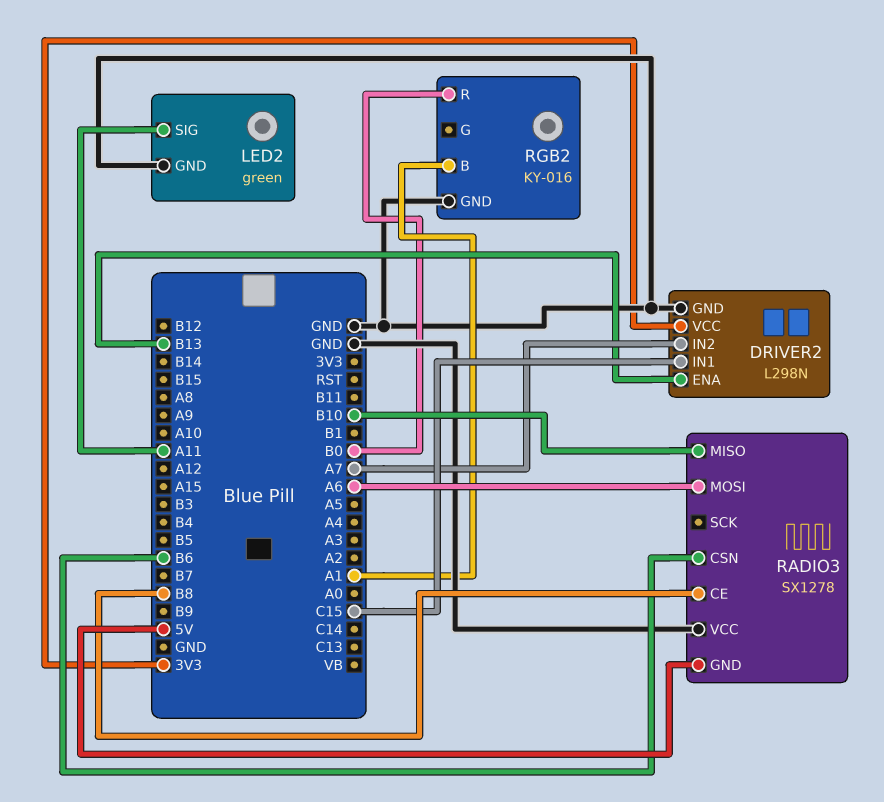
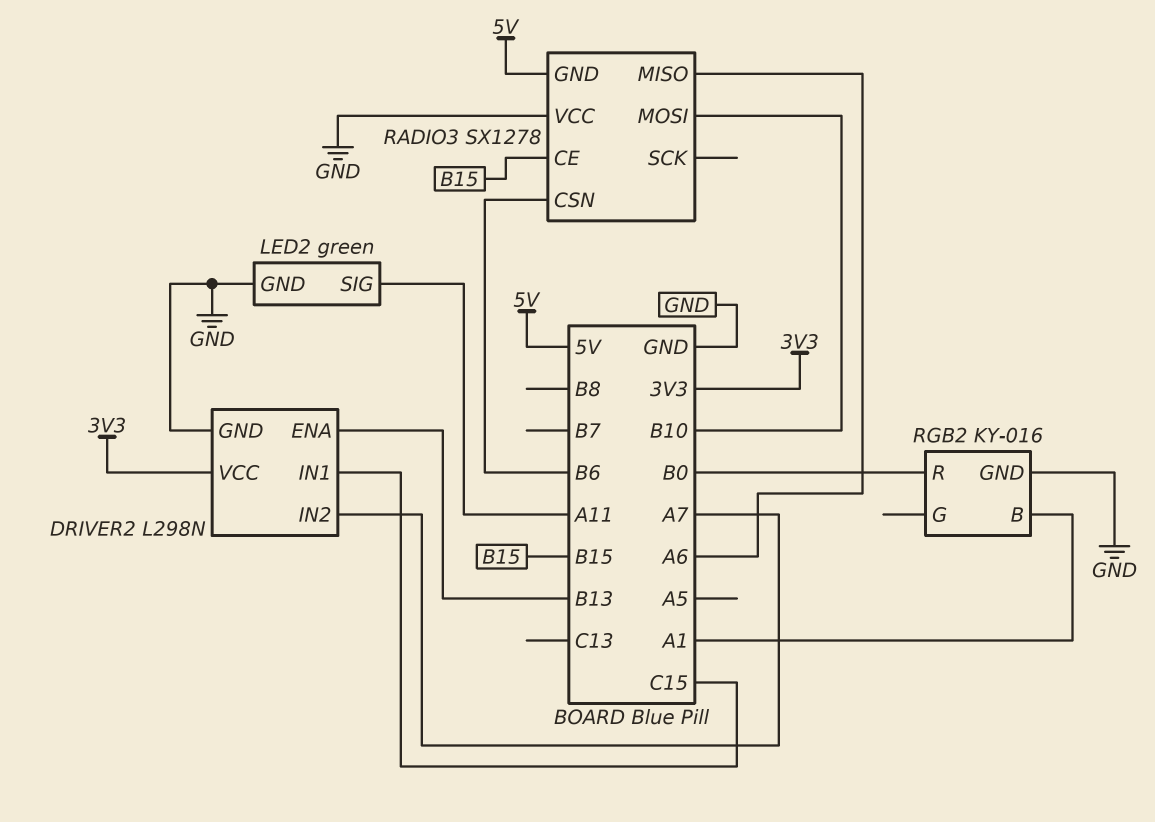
RADIO3 pin CE: B8 -> B15
RADIO3 pin MISO: B10 -> A6
RADIO3 pin MOSI: A6 -> B10

